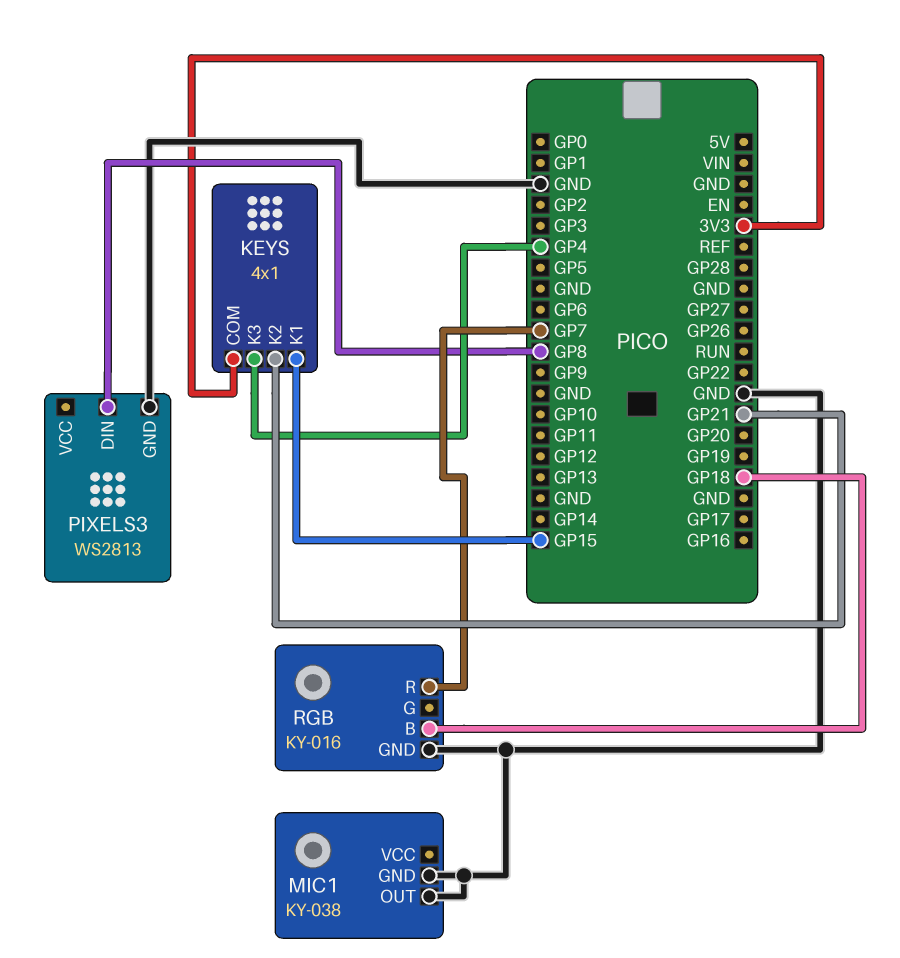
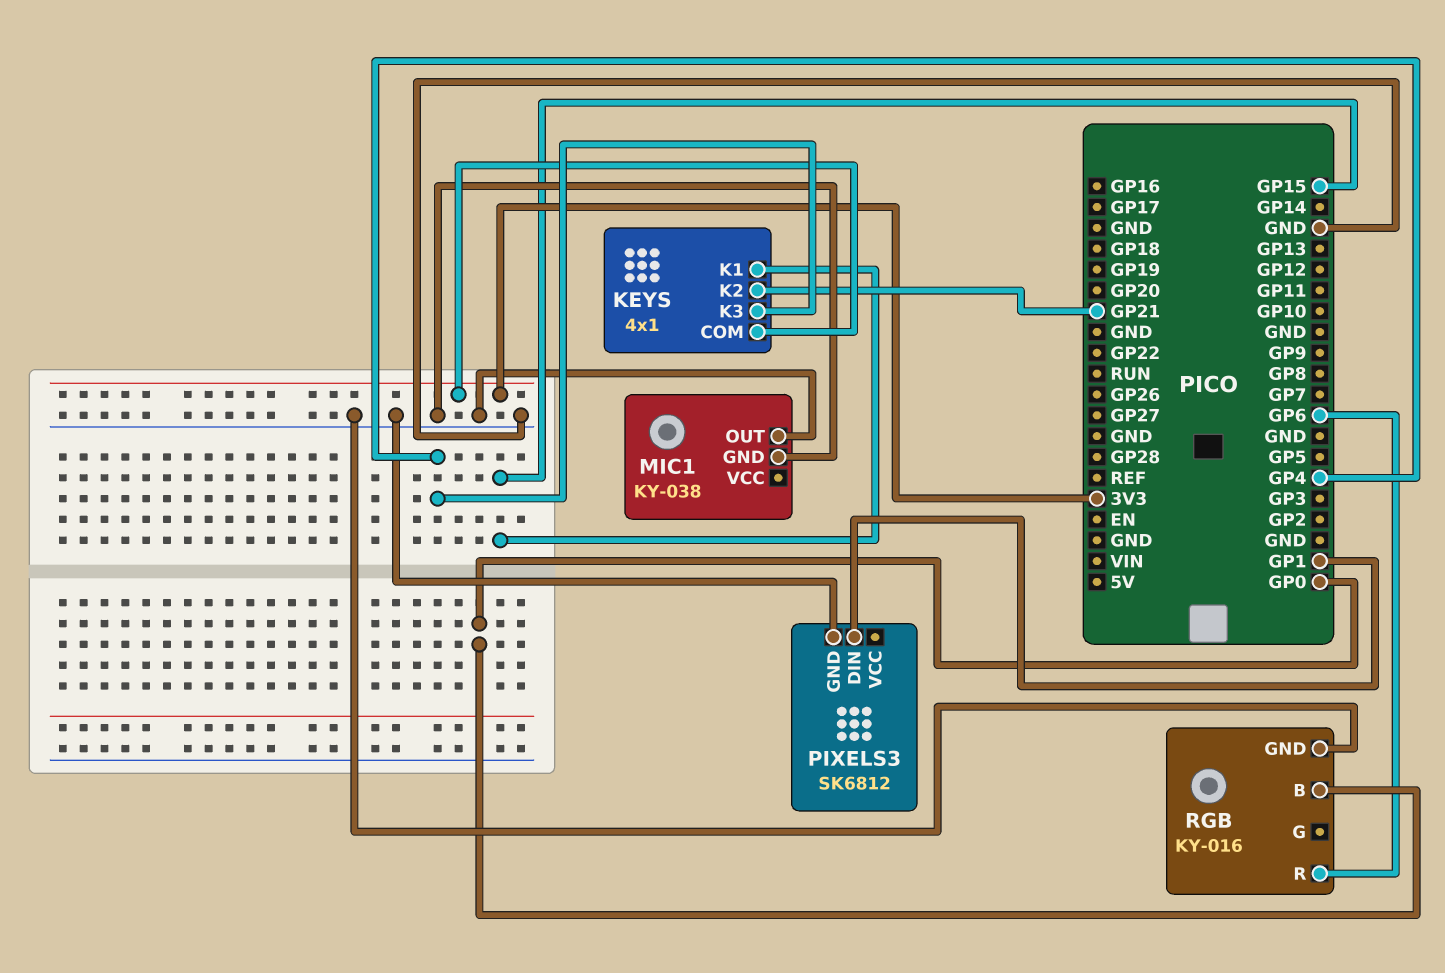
PIXELS3: WS2813 -> SK6812
PIXELS3 pin DIN: GP8 -> GP1
RGB pin B: GP18 -> GP0
RGB pin R: GP7 -> GP6

